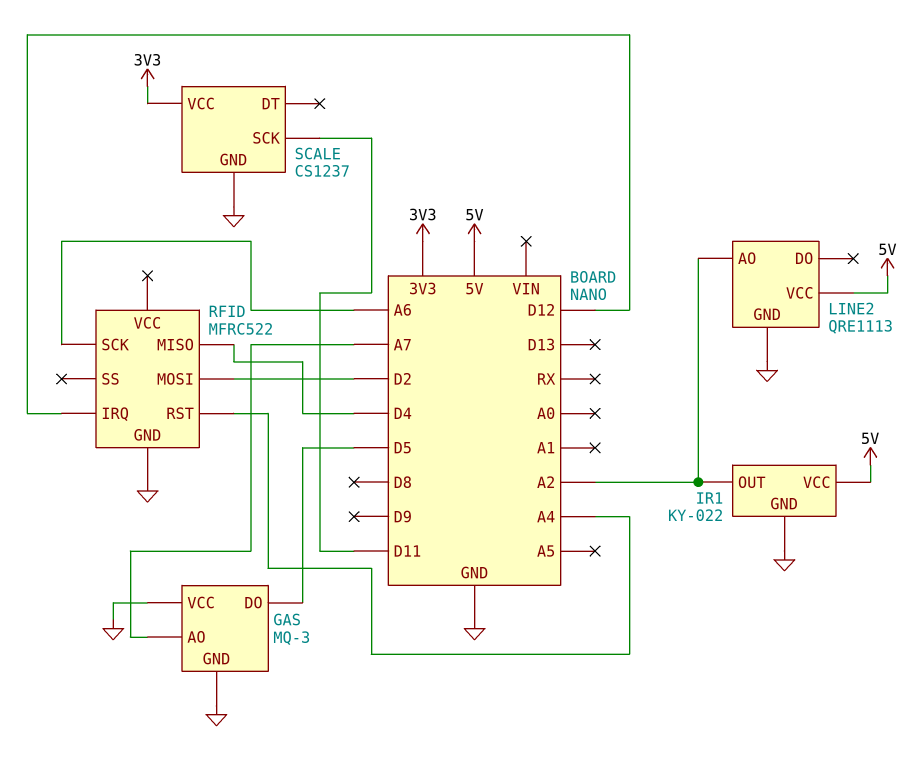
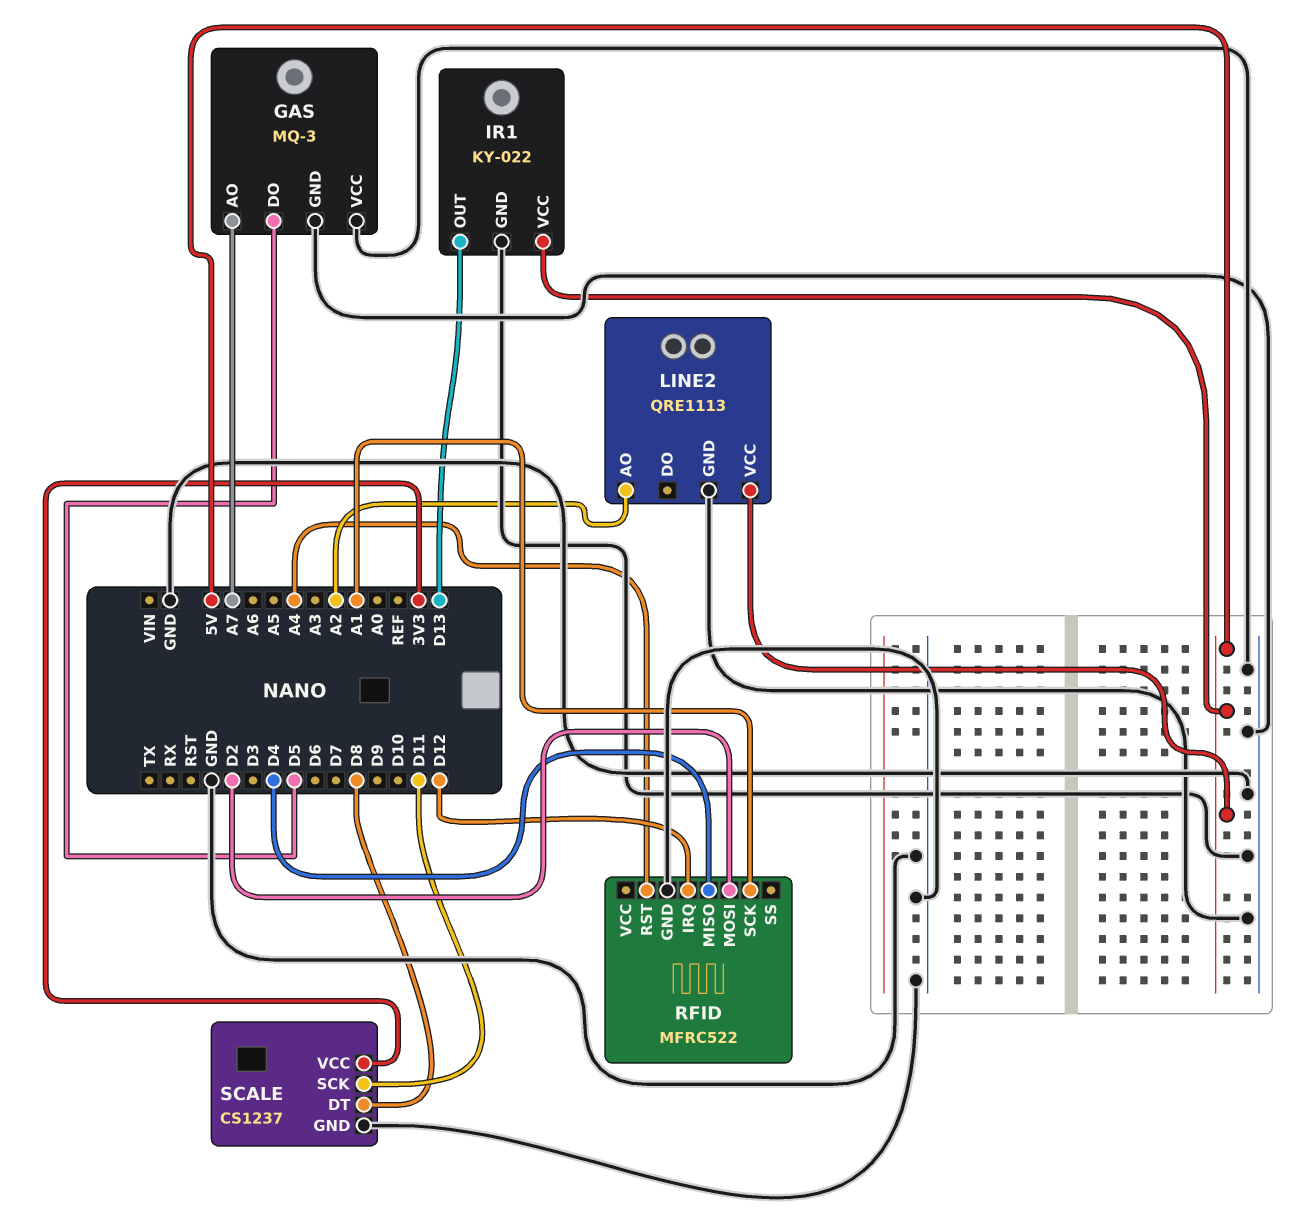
IR1 pin OUT: A2 -> D13
RFID pin SCK: A6 -> A1
SCALE pin DT: none -> D8

